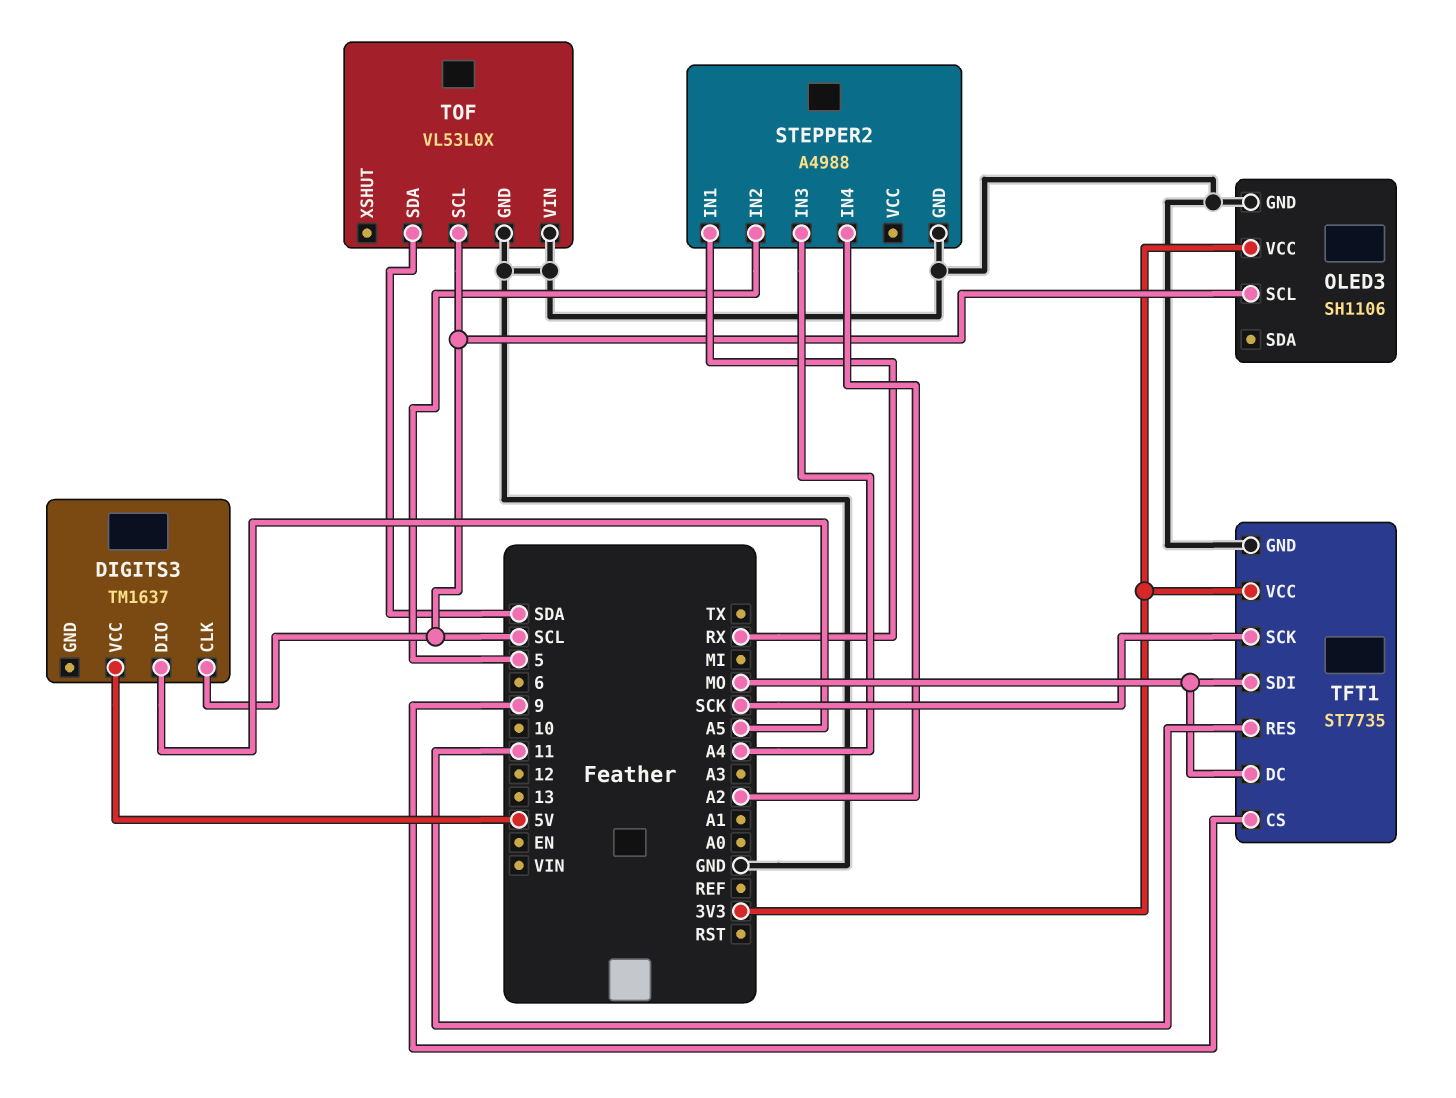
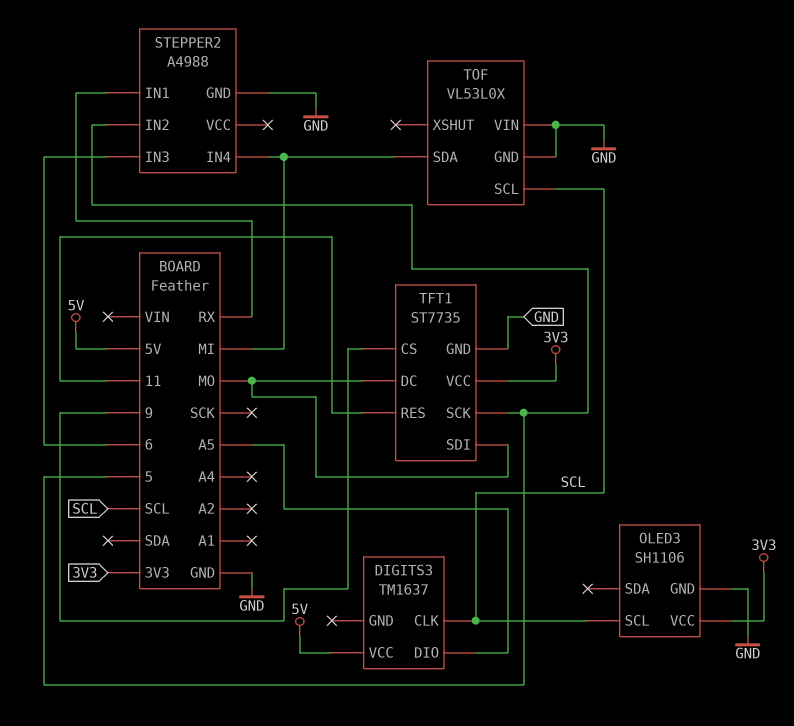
STEPPER2 pin IN3: A4 -> 6
STEPPER2 pin IN4: A2 -> MI
TFT1 pin SCK: SCK -> 5
TOF pin SDA: SDA -> MI

